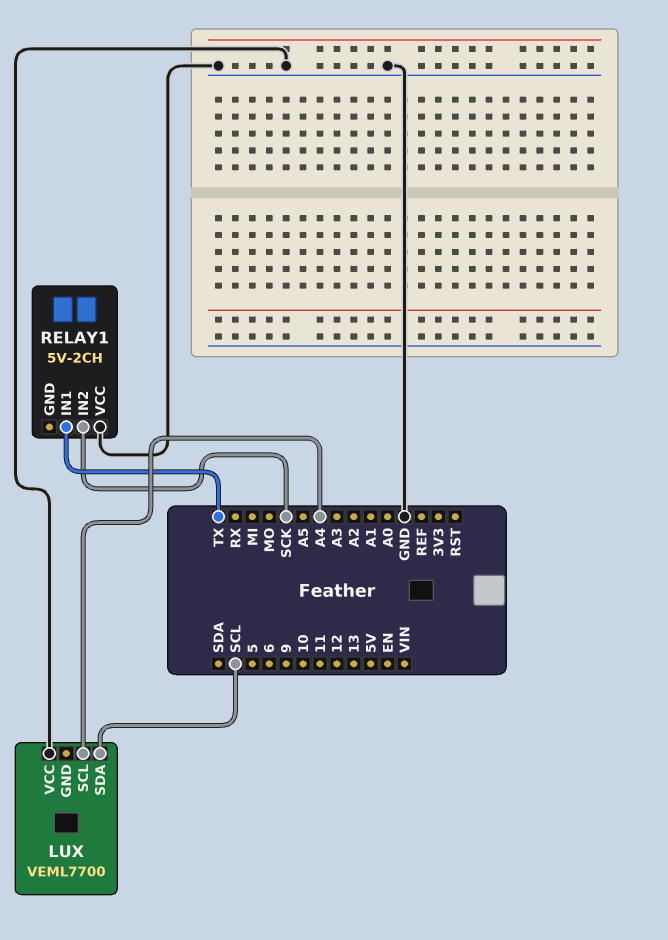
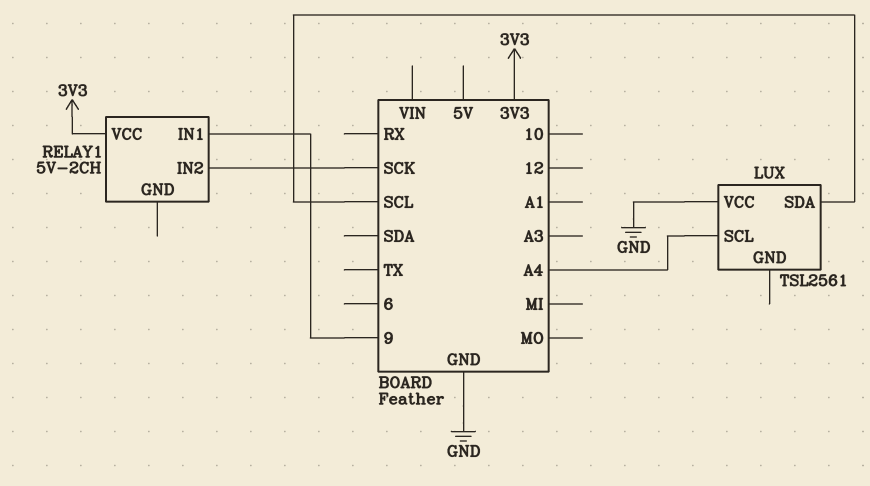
LUX: VEML7700 -> TSL2561
RELAY1 pin IN1: TX -> 9
RELAY1 pin VCC: GND -> 3V3

